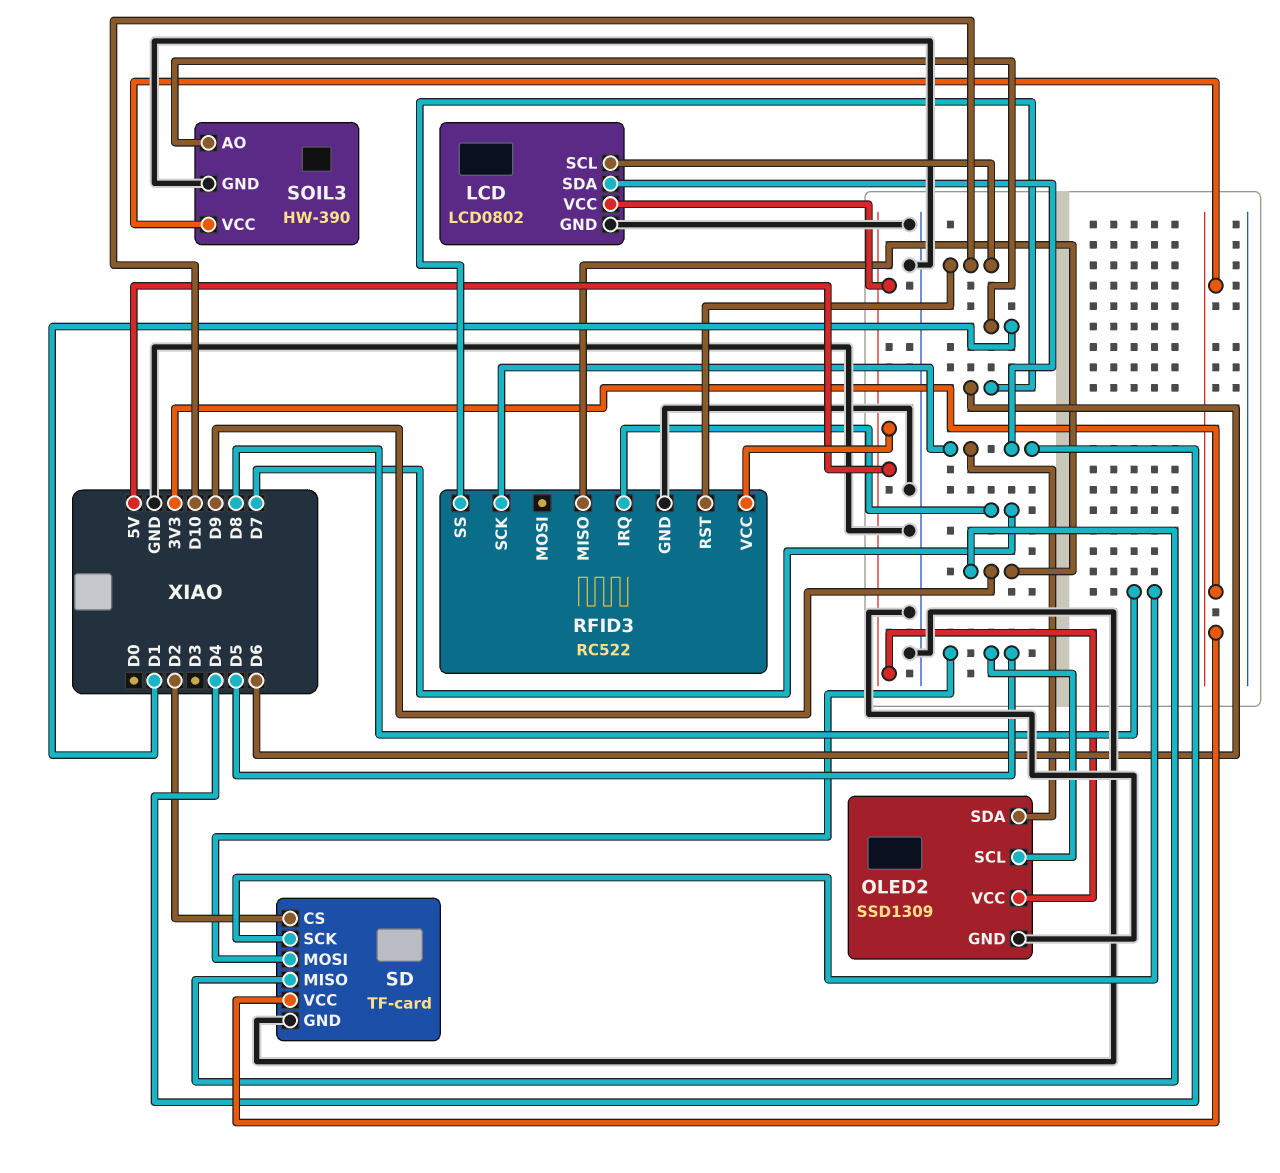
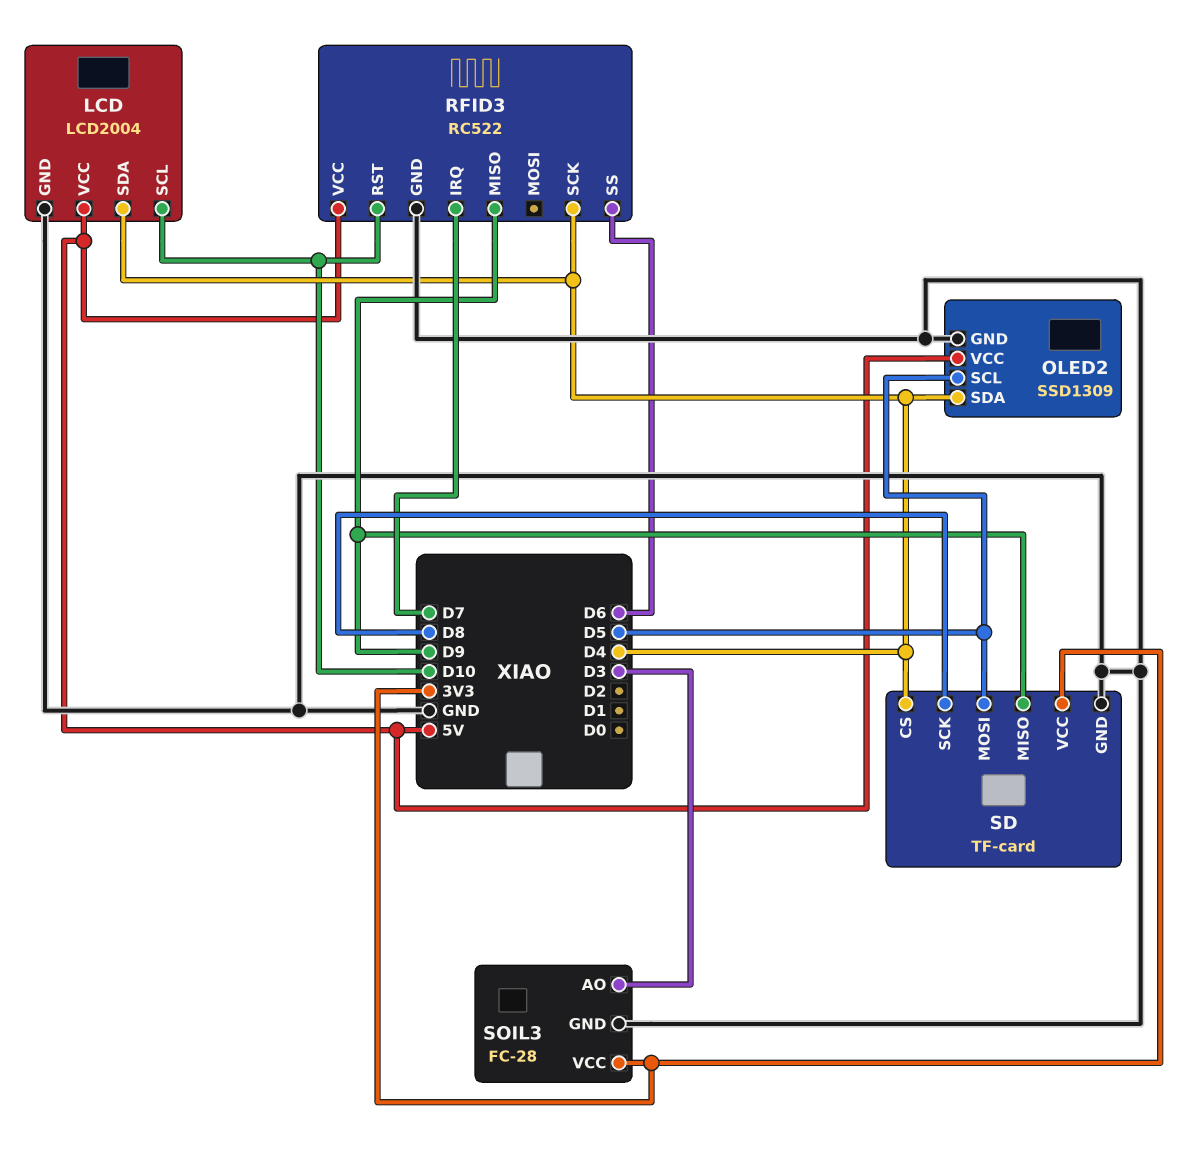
LCD: LCD0802 -> LCD2004
SD pin CS: D2 -> D4
SOIL3: HW-390 -> FC-28
SOIL3 pin AO: D1 -> D3

